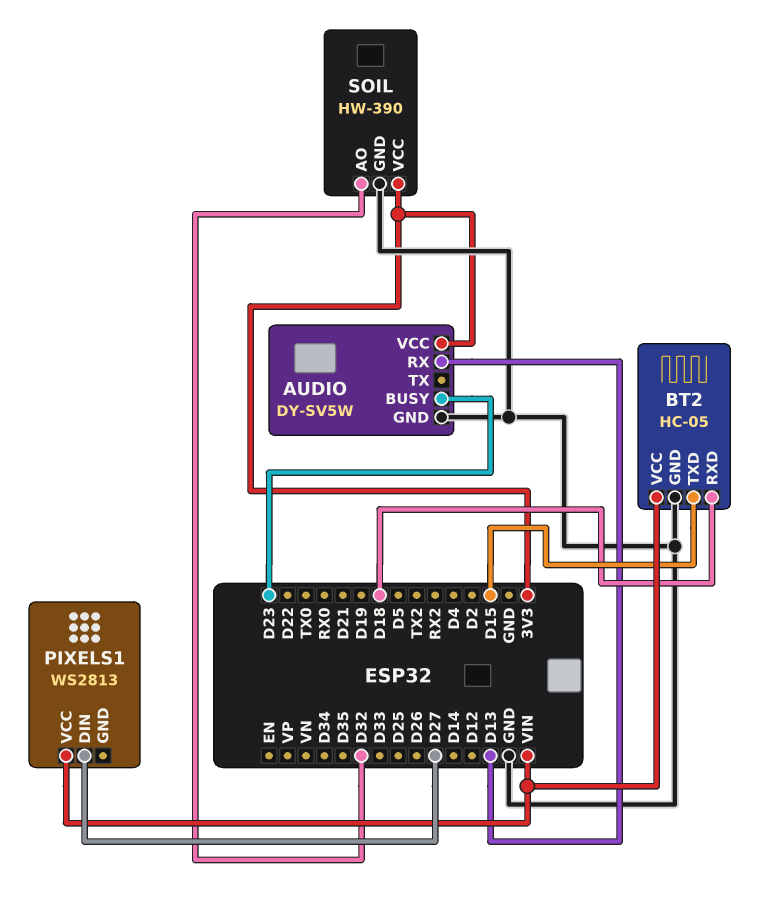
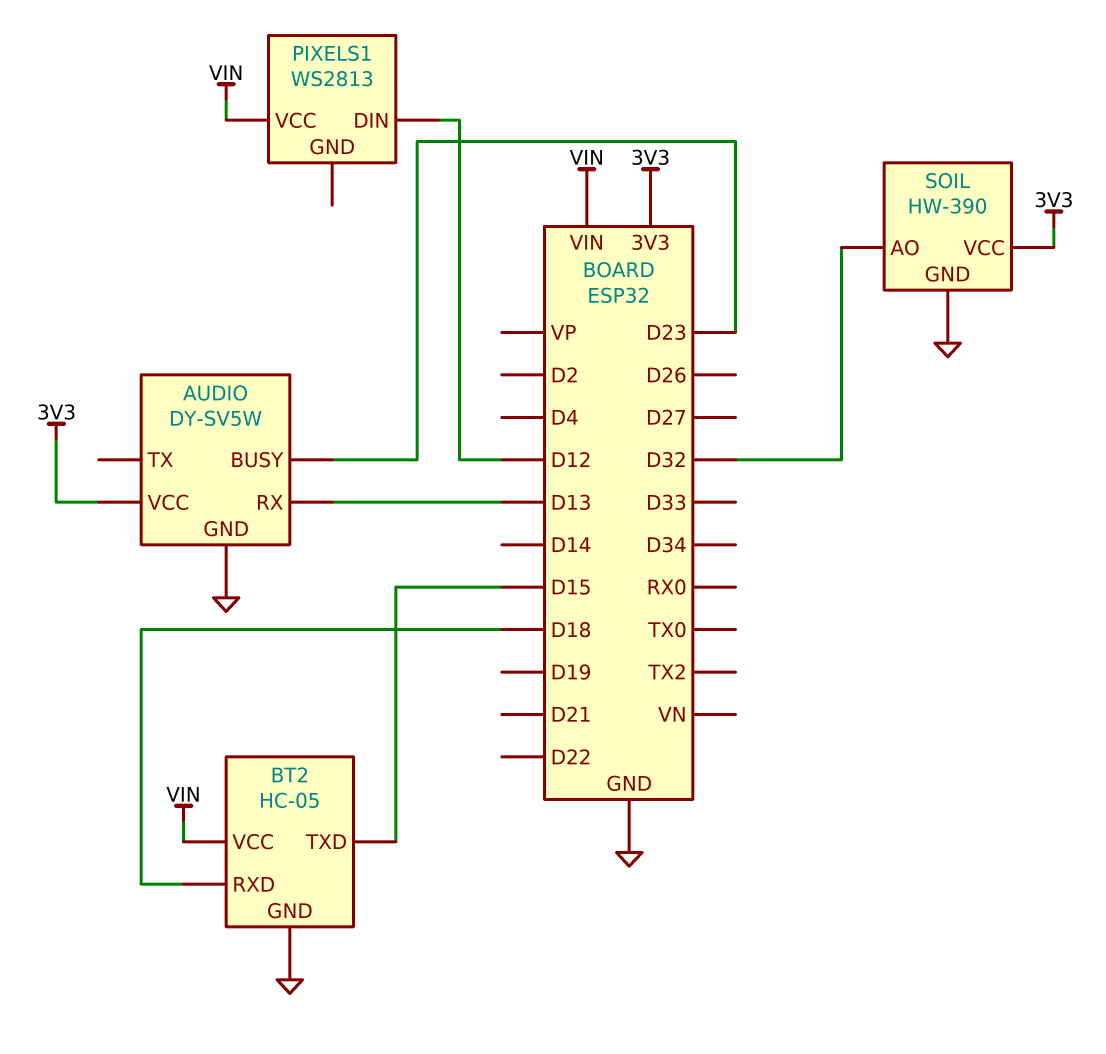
PIXELS1 pin DIN: D27 -> D12

